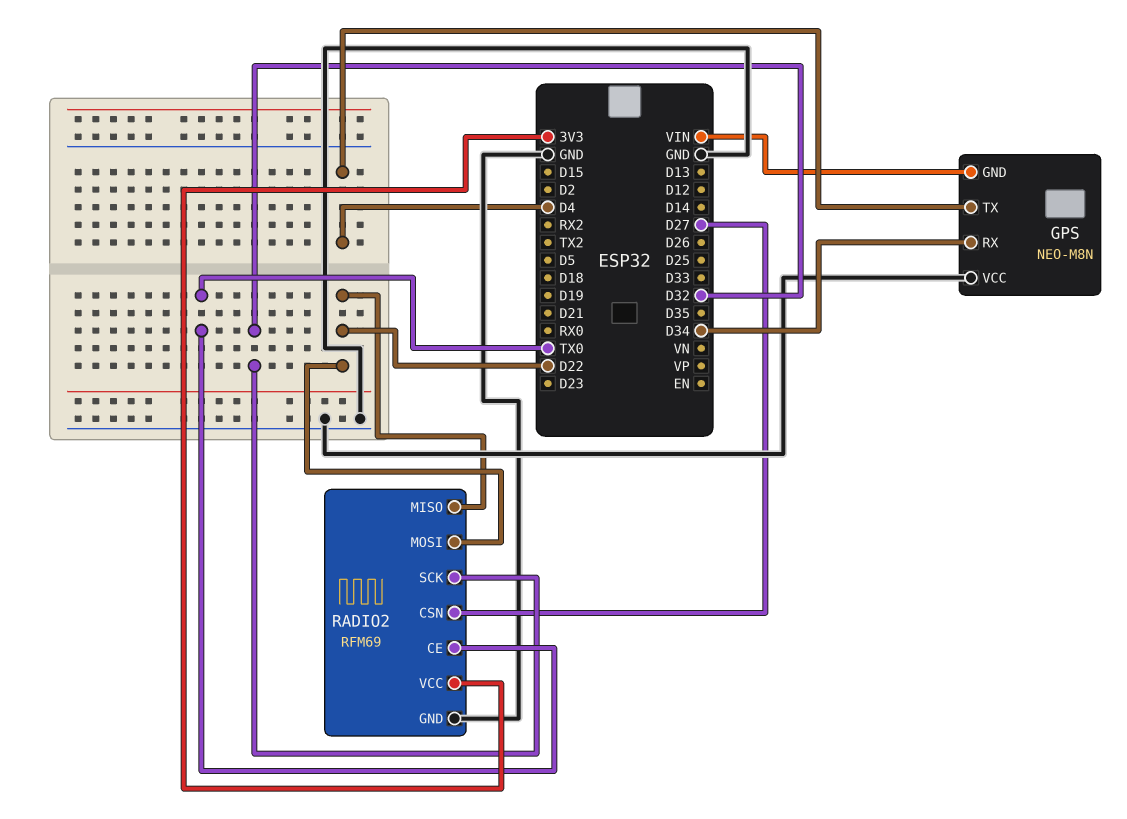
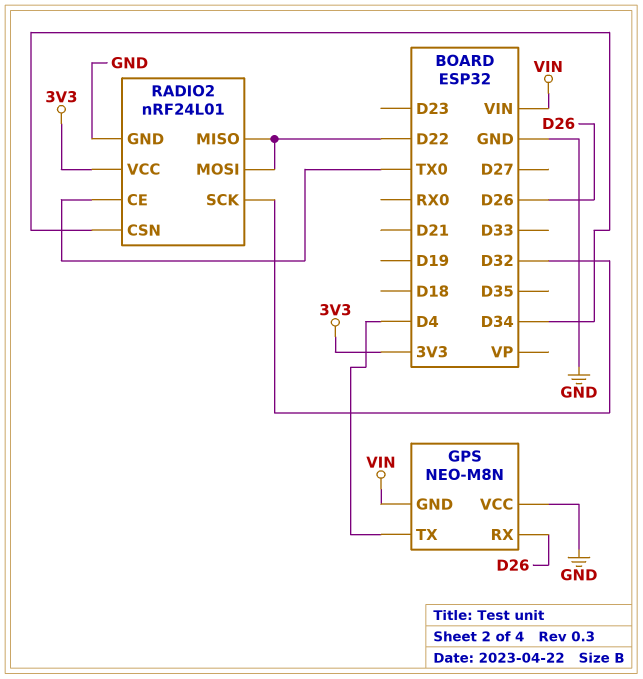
GPS pin RX: D34 -> D26
RADIO2: RFM69 -> nRF24L01
RADIO2 pin CSN: D27 -> D34

